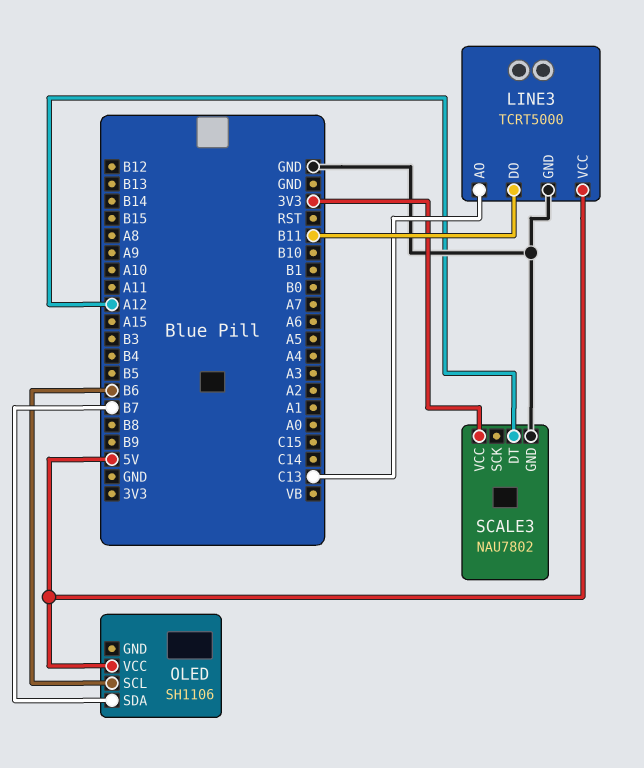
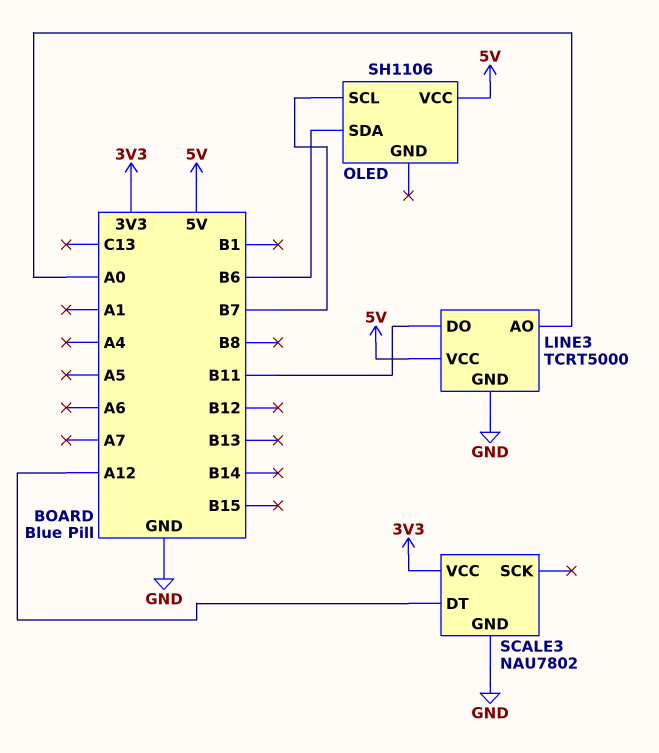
LINE3 pin AO: C13 -> A0
OLED pin SCL: B6 -> B7
OLED pin SDA: B7 -> B6

